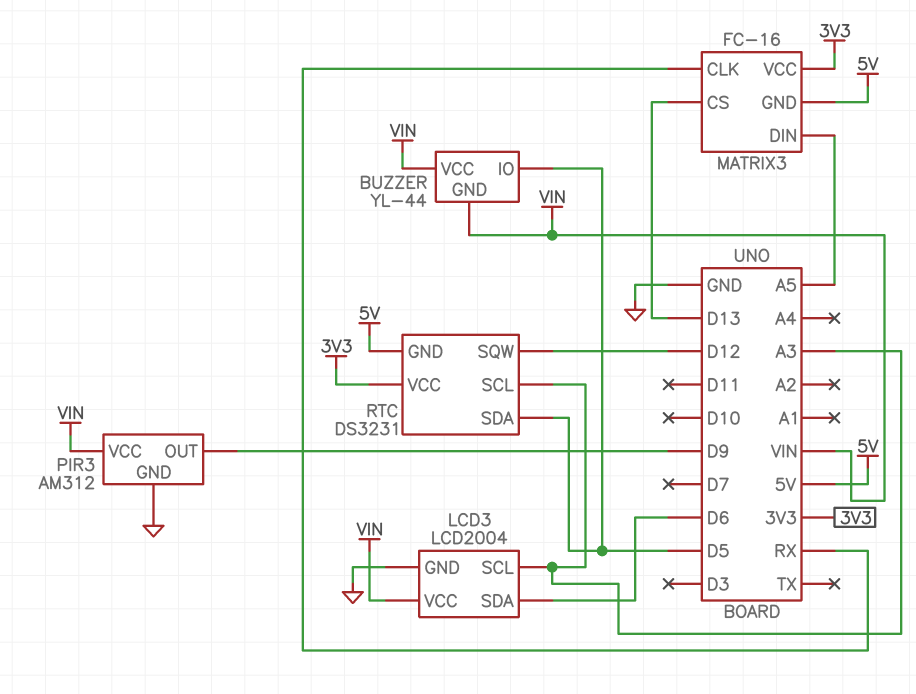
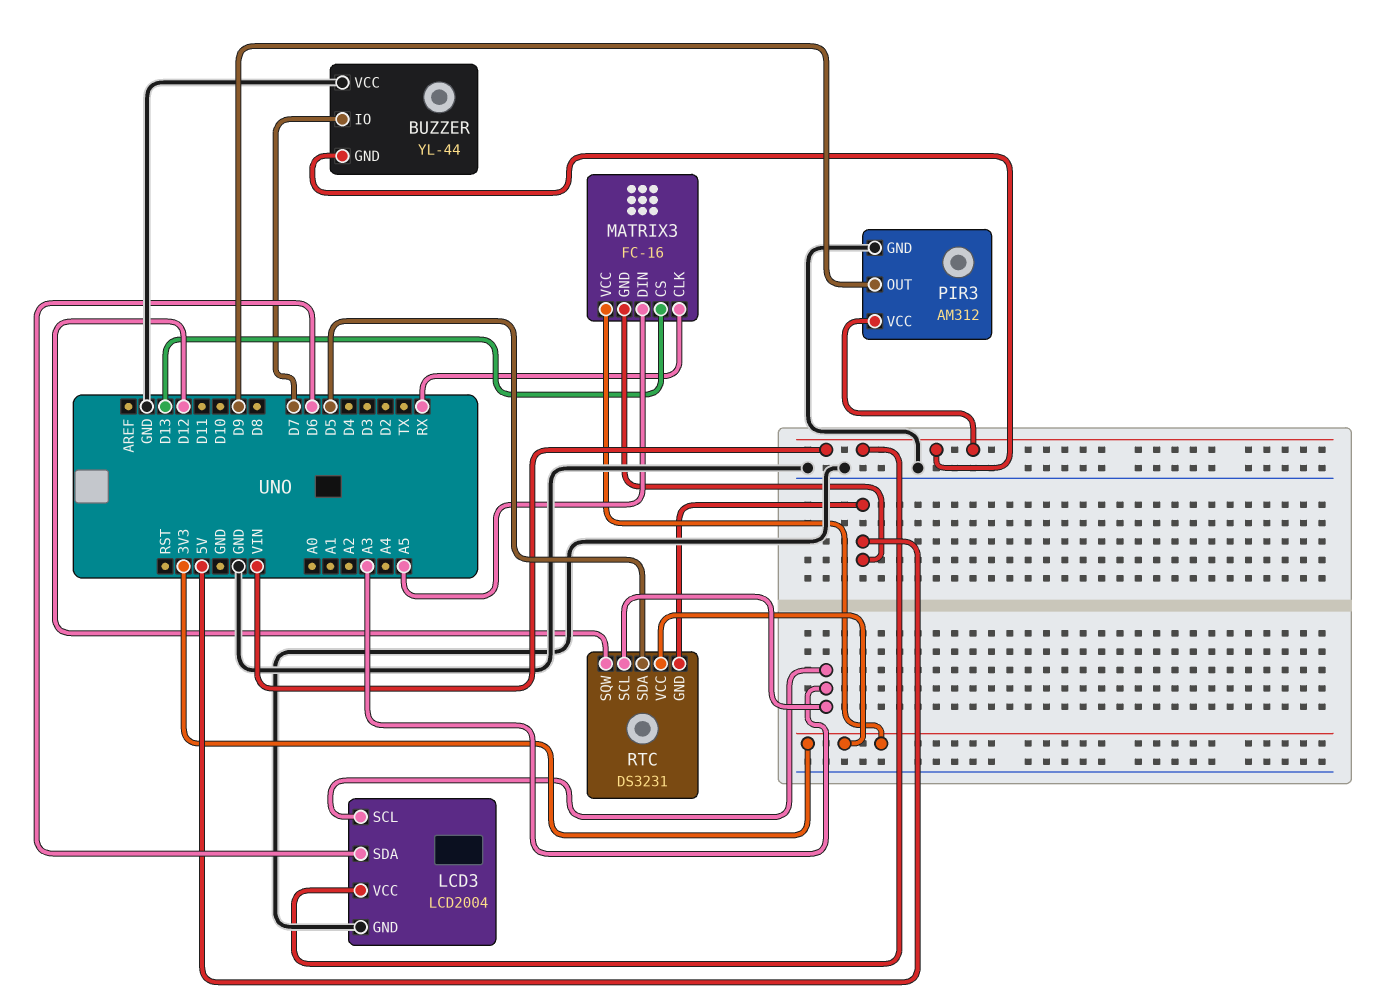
BUZZER pin IO: D5 -> D7
BUZZER pin VCC: VIN -> GND

